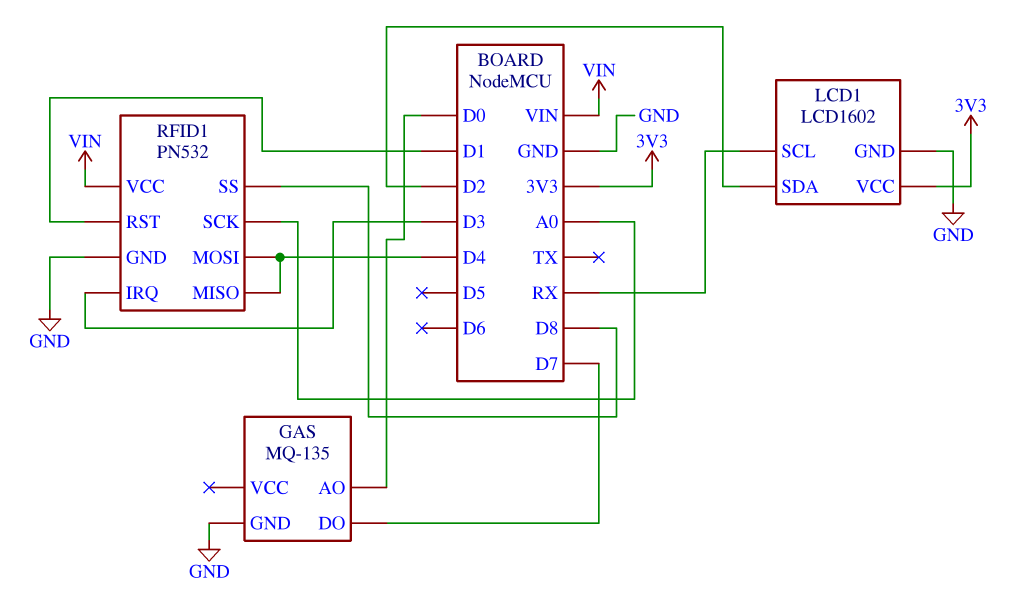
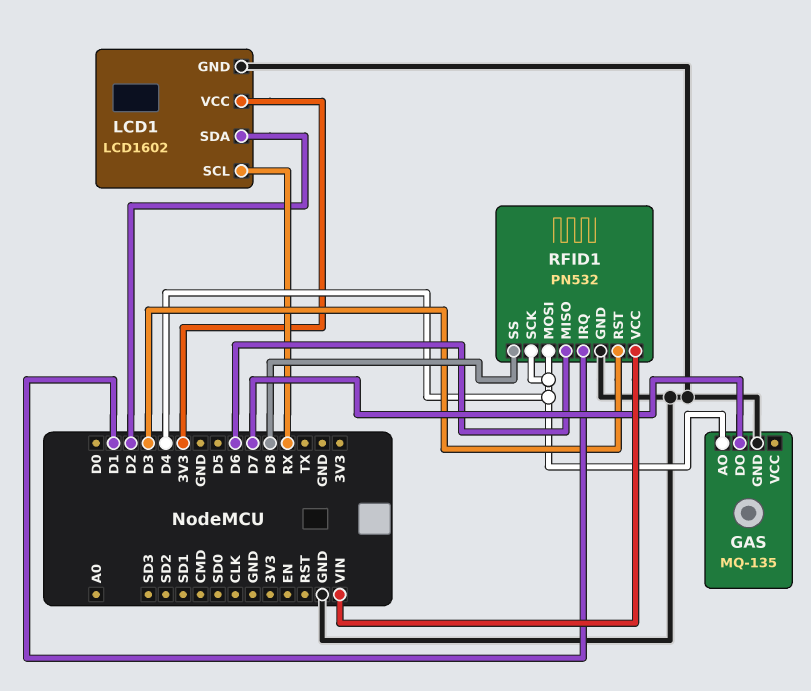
GAS pin AO: D0 -> D4
RFID1 pin IRQ: D3 -> D1
RFID1 pin MISO: D4 -> D6
RFID1 pin RST: D1 -> D3
RFID1 pin SCK: A0 -> D4

